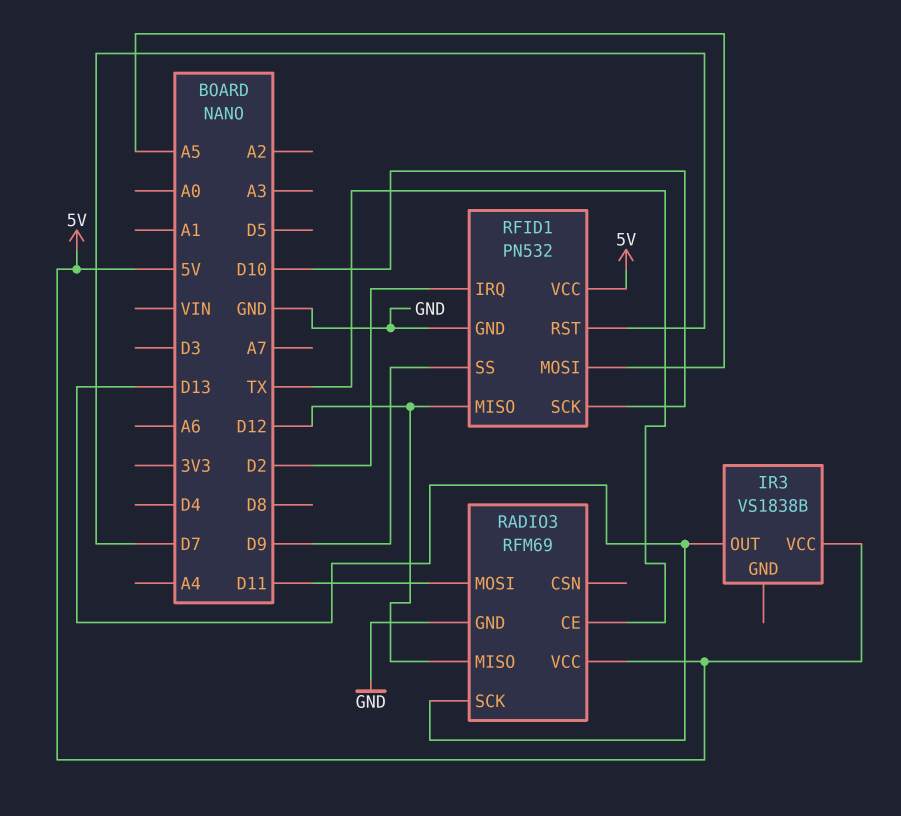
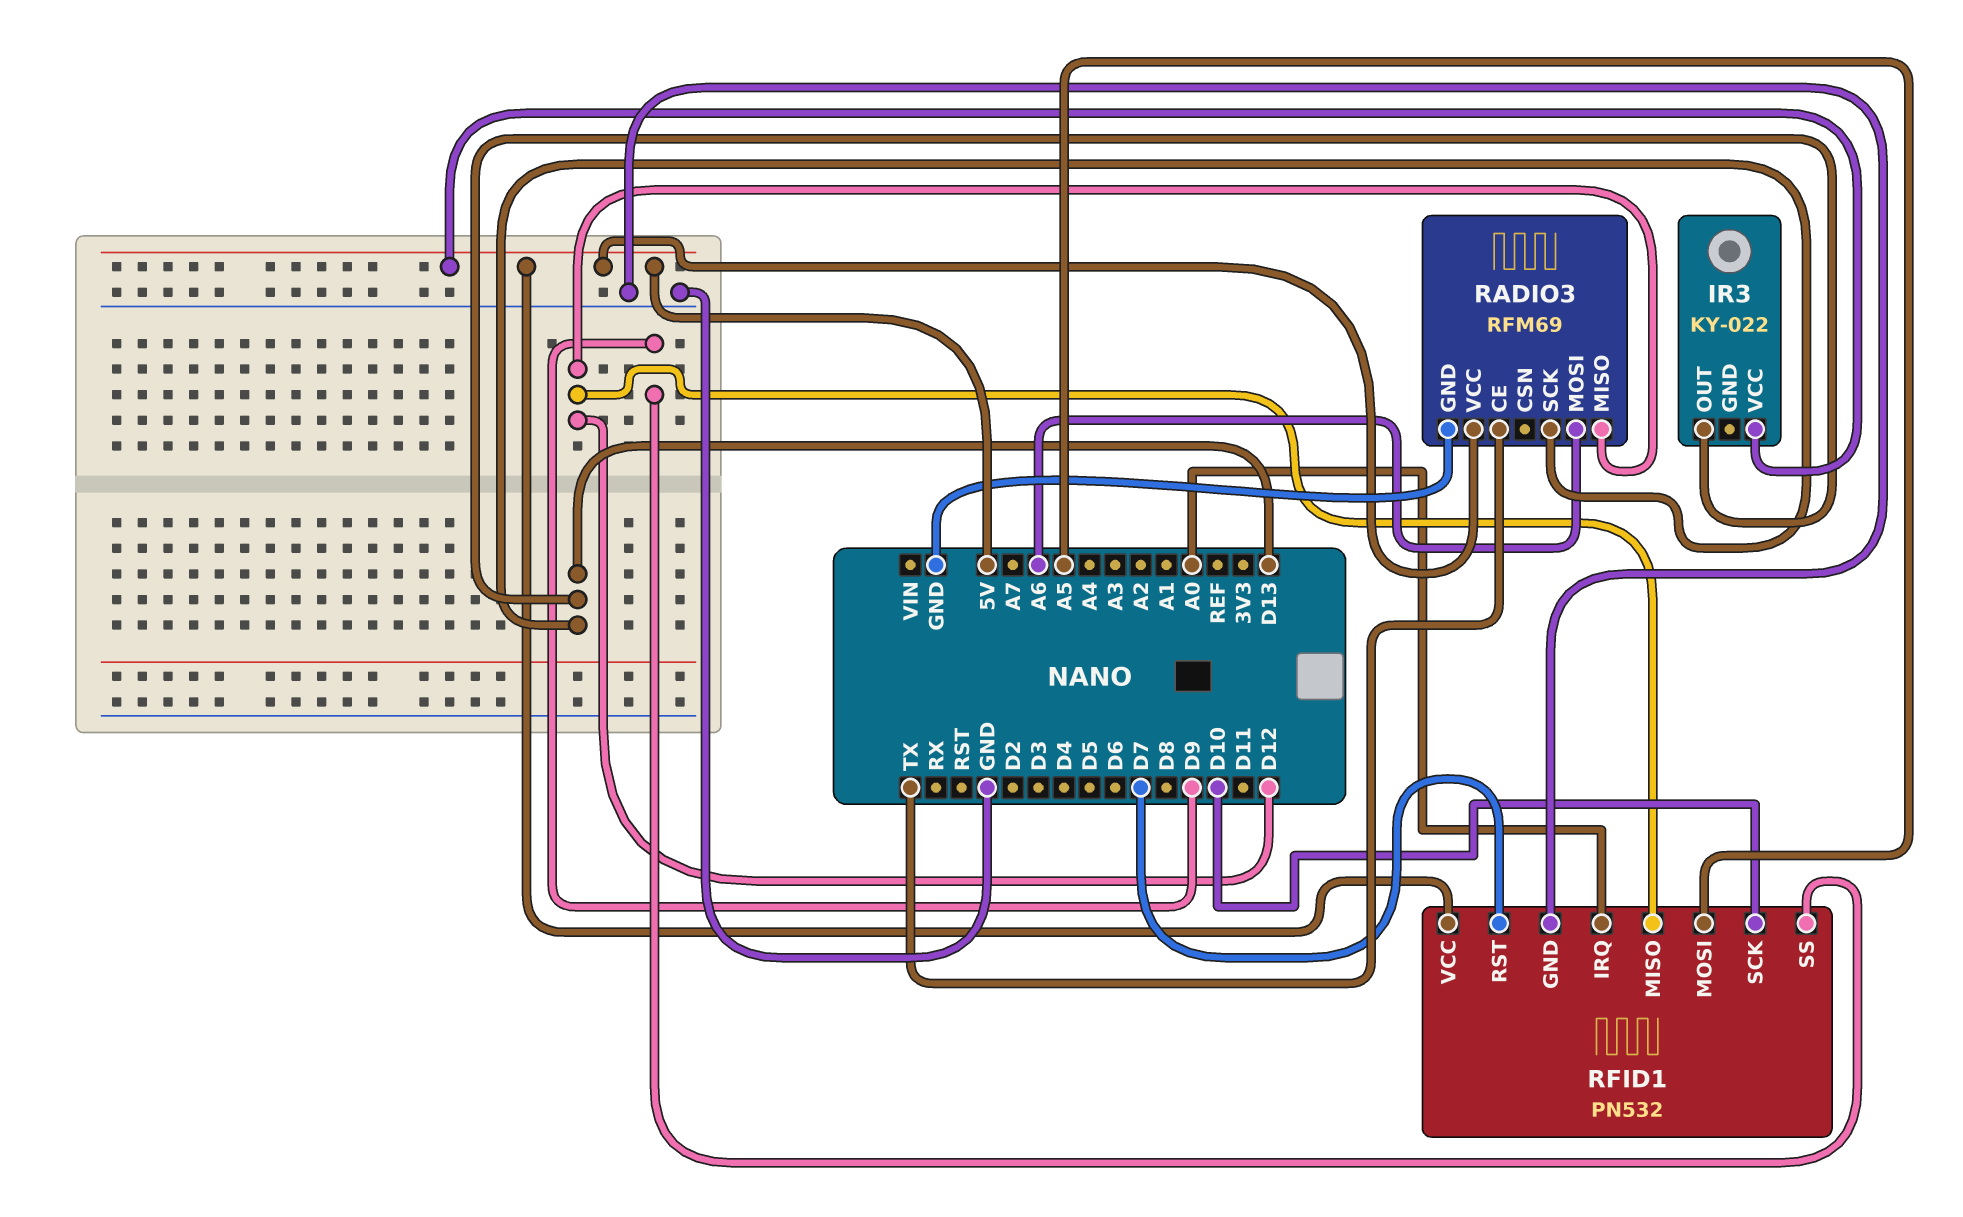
IR3: VS1838B -> KY-022
RADIO3 pin MOSI: D11 -> A6
RFID1 pin IRQ: D2 -> A0

